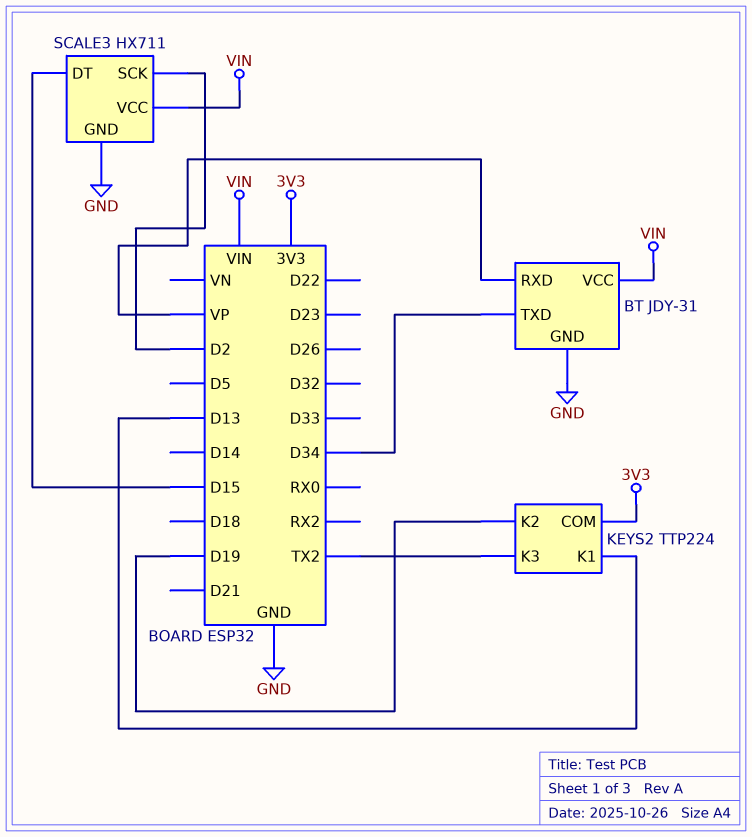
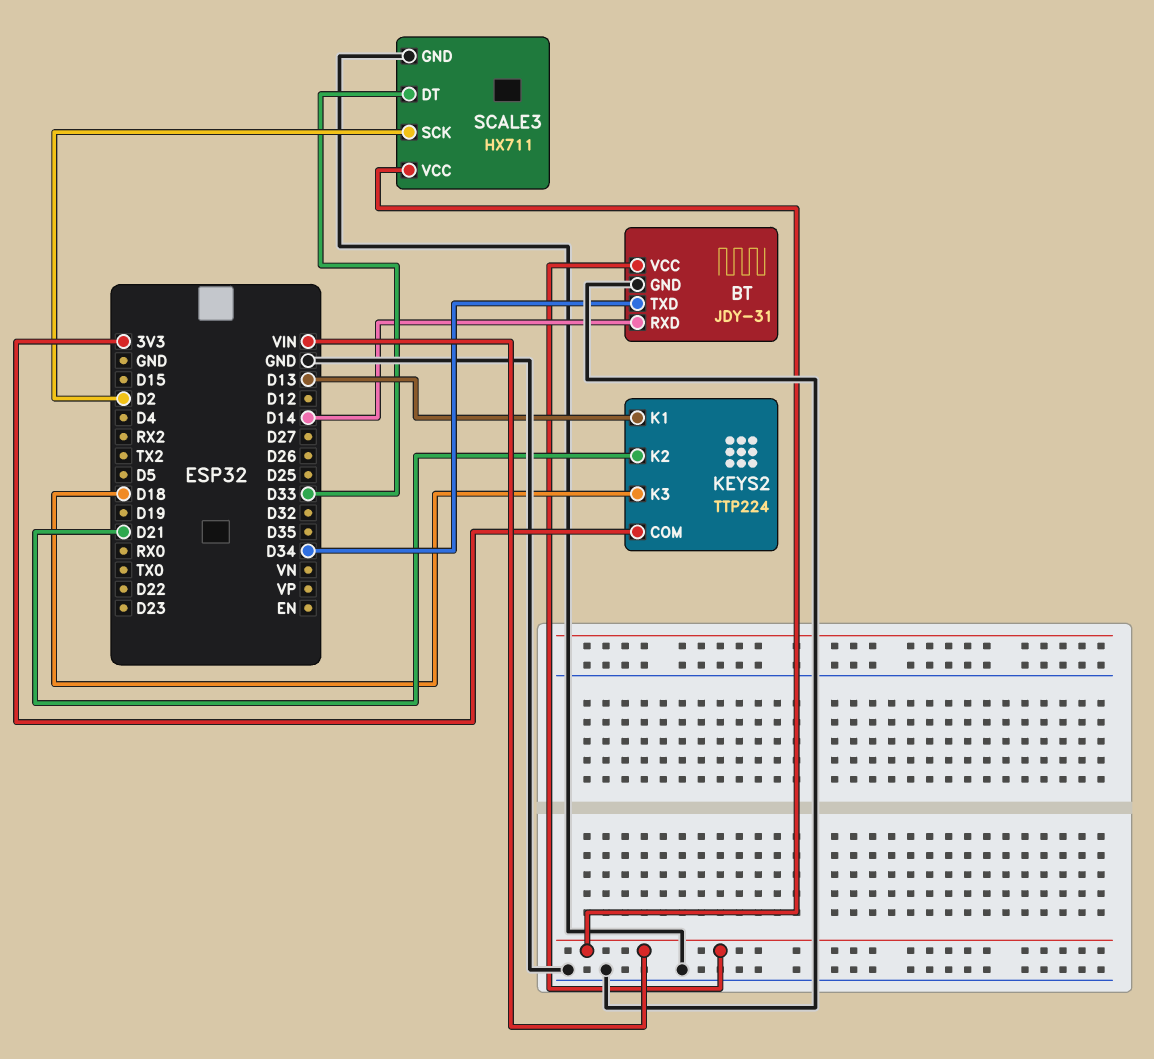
BT pin RXD: VP -> D14
KEYS2 pin K2: D19 -> D21
KEYS2 pin K3: TX2 -> D18
SCALE3 pin DT: D15 -> D33

